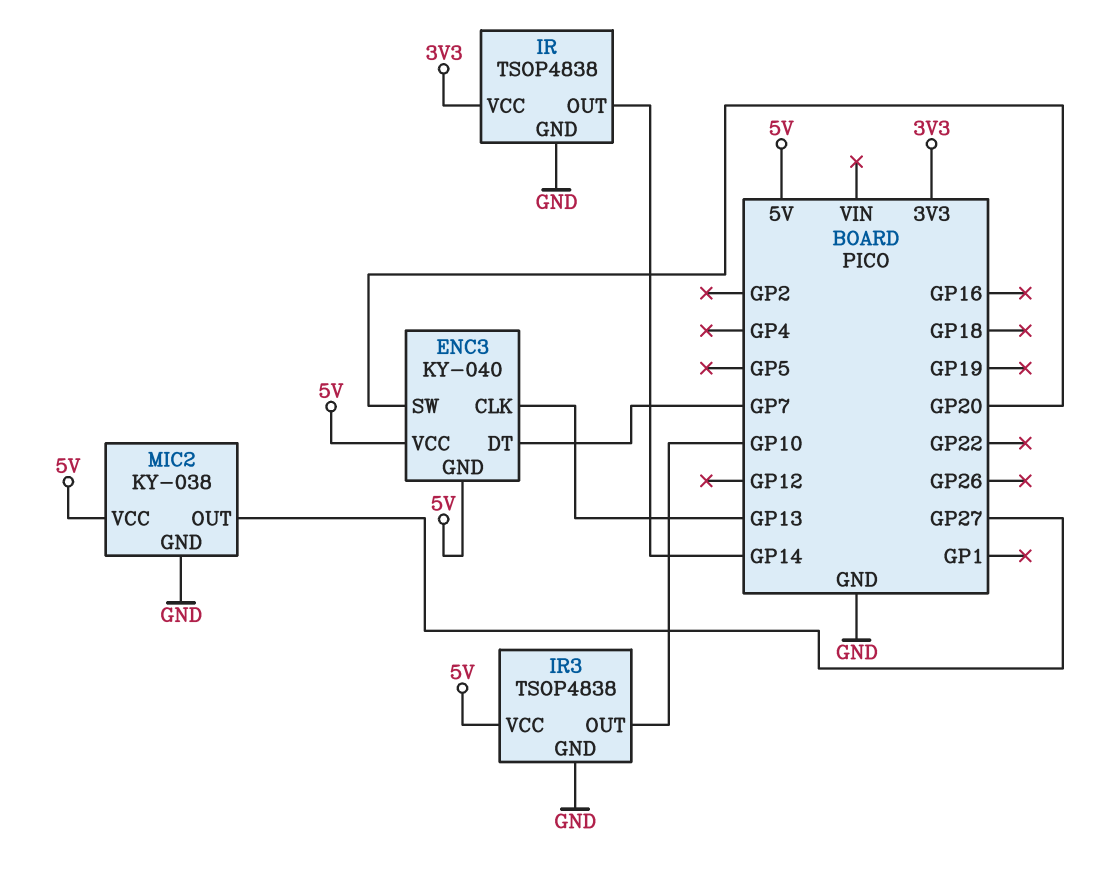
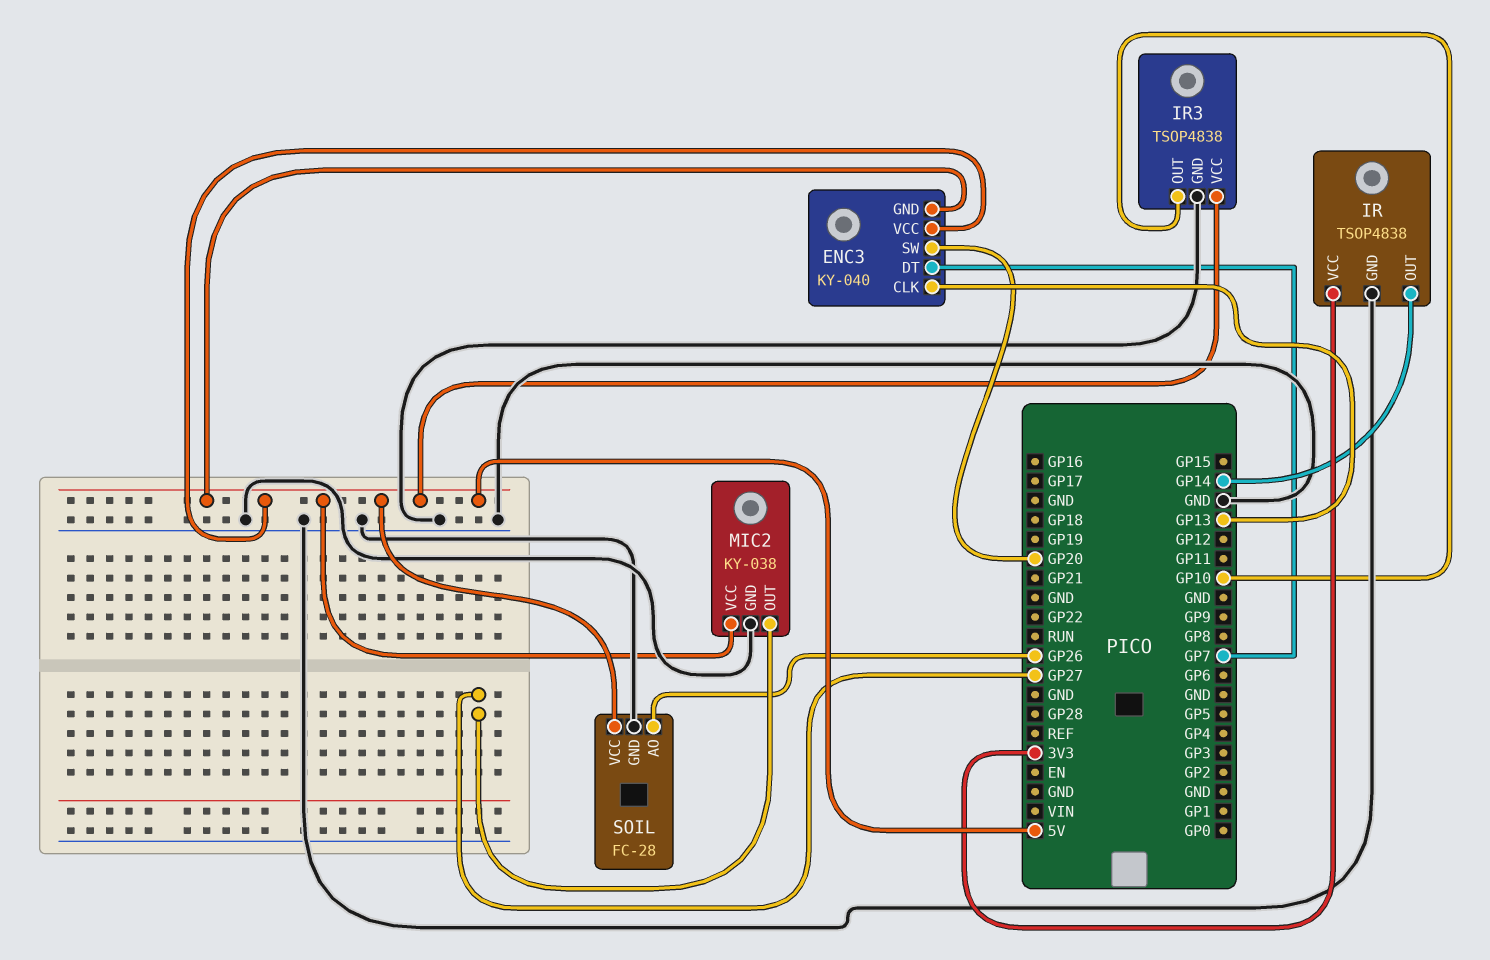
SOIL: none -> FC-28
SOIL pin AO: none -> GP26
SOIL pin GND: none -> GND
SOIL pin VCC: none -> 5V

